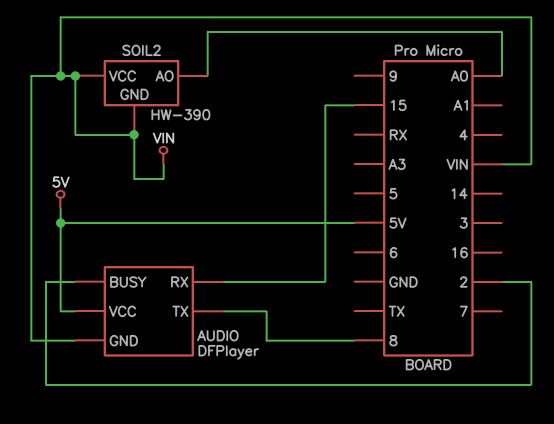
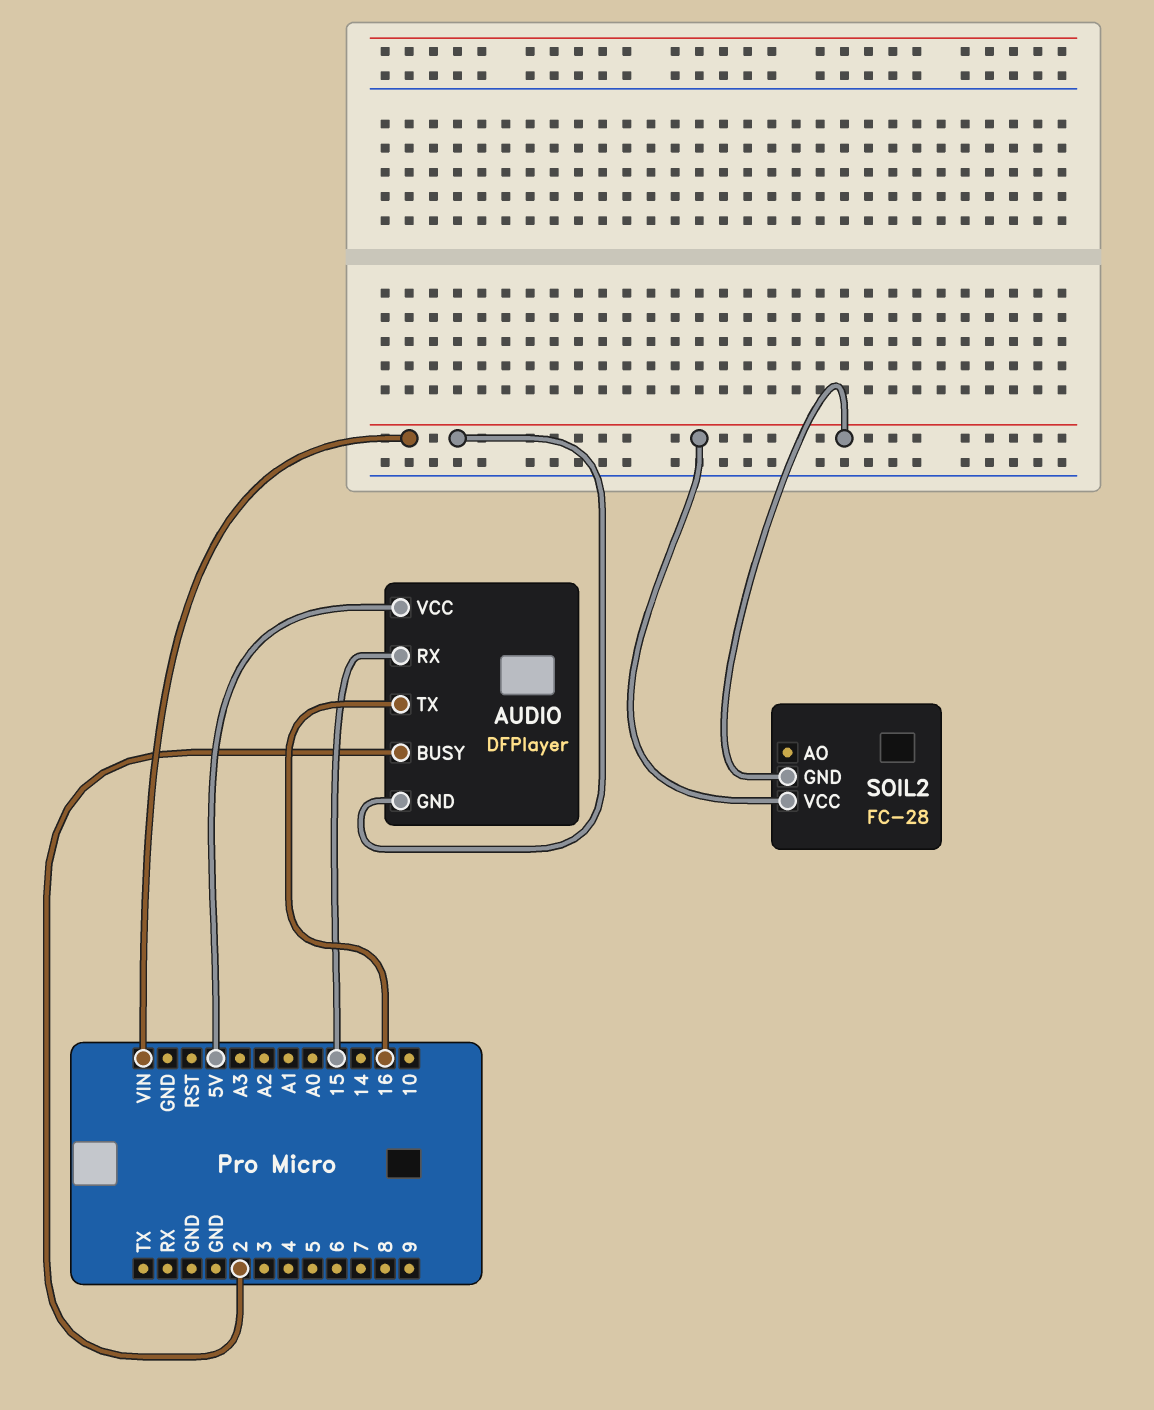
AUDIO pin TX: 8 -> 16
SOIL2: HW-390 -> FC-28
SOIL2 pin AO: A0 -> none

